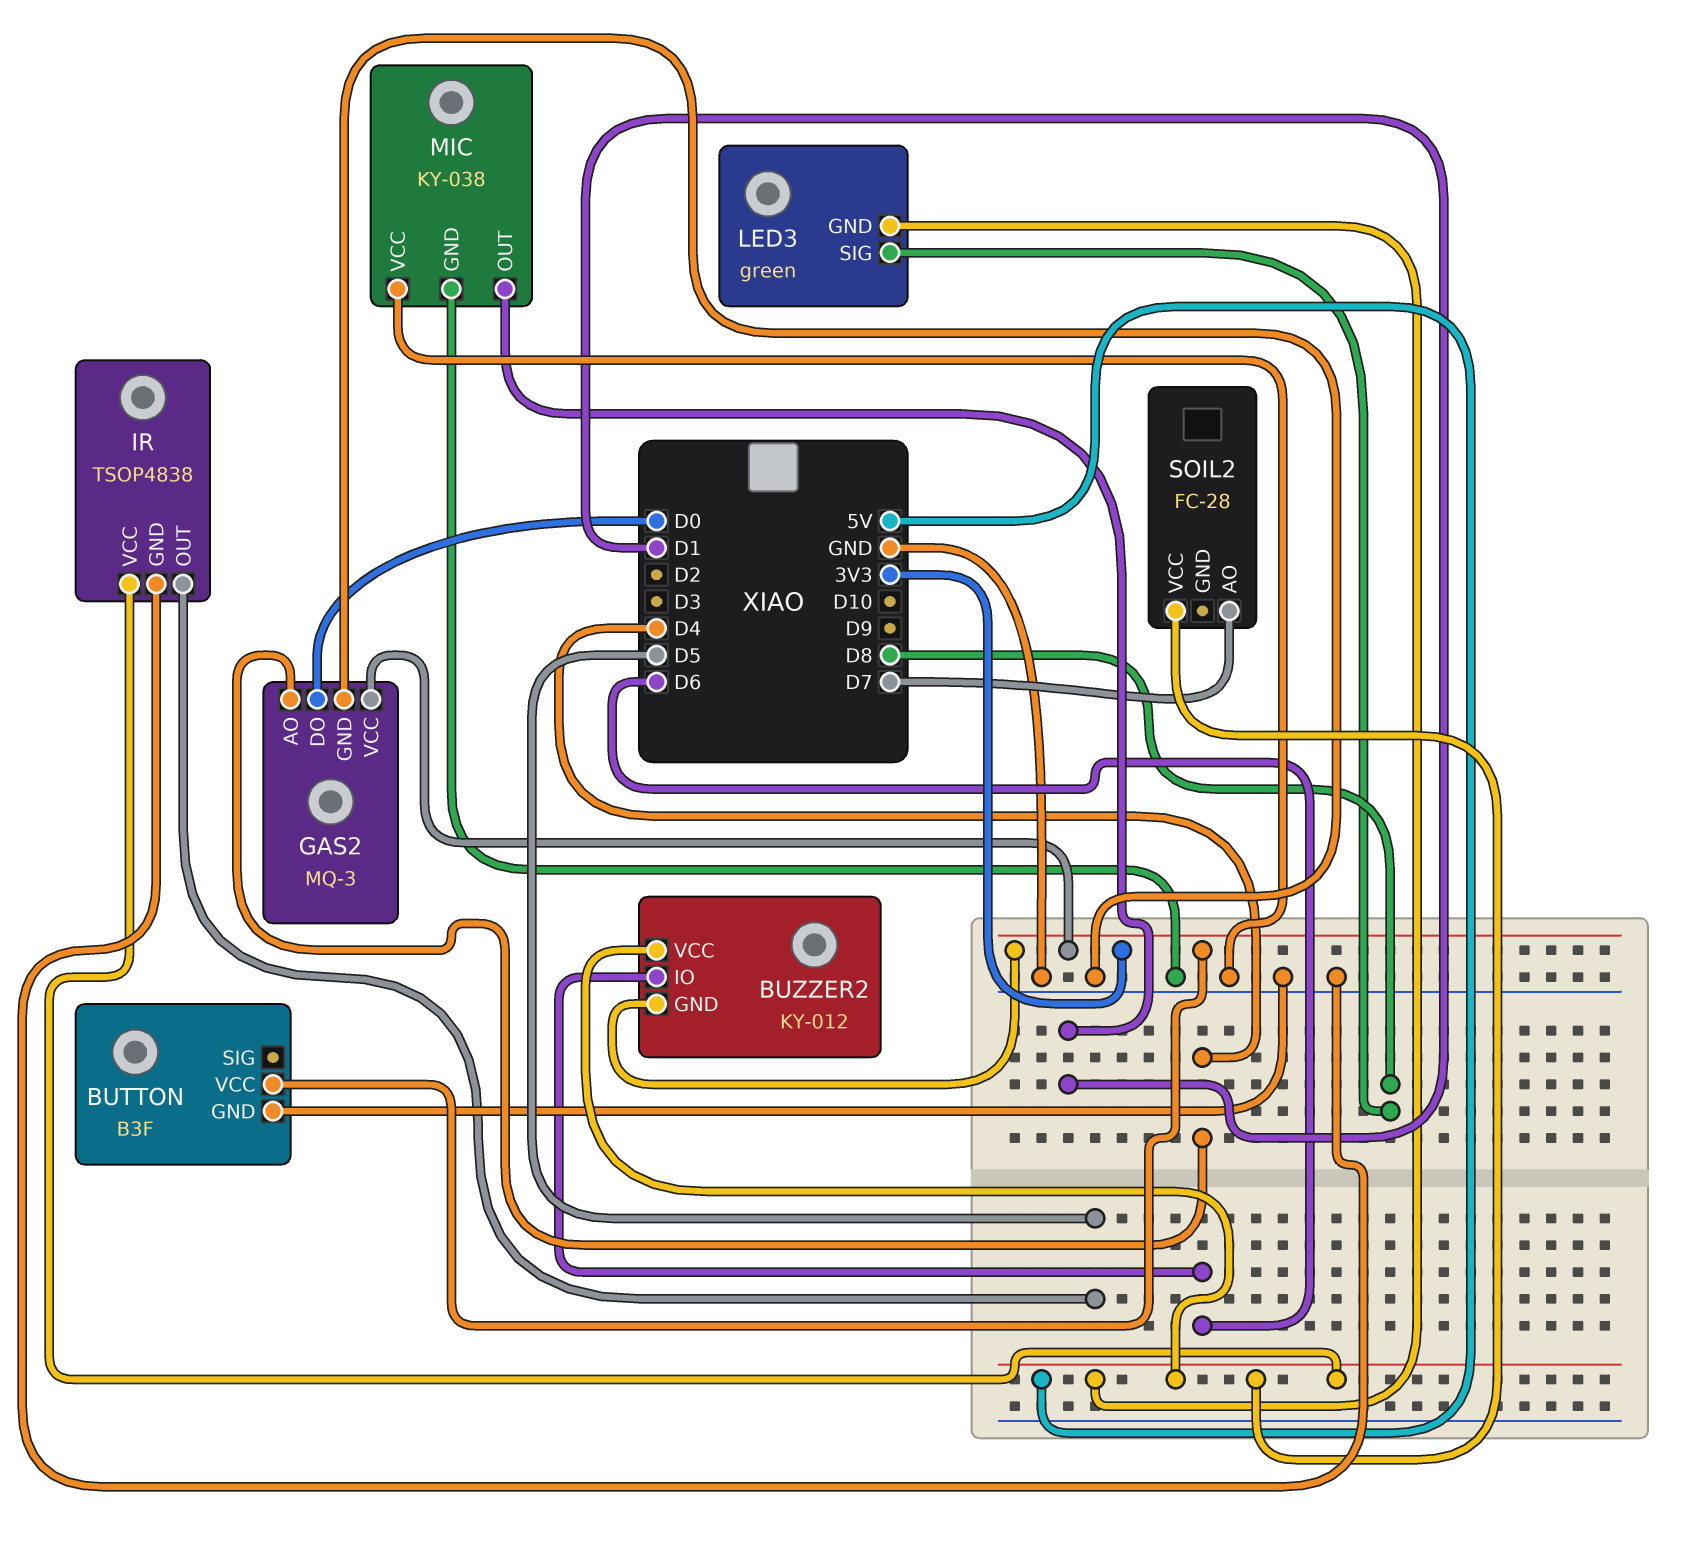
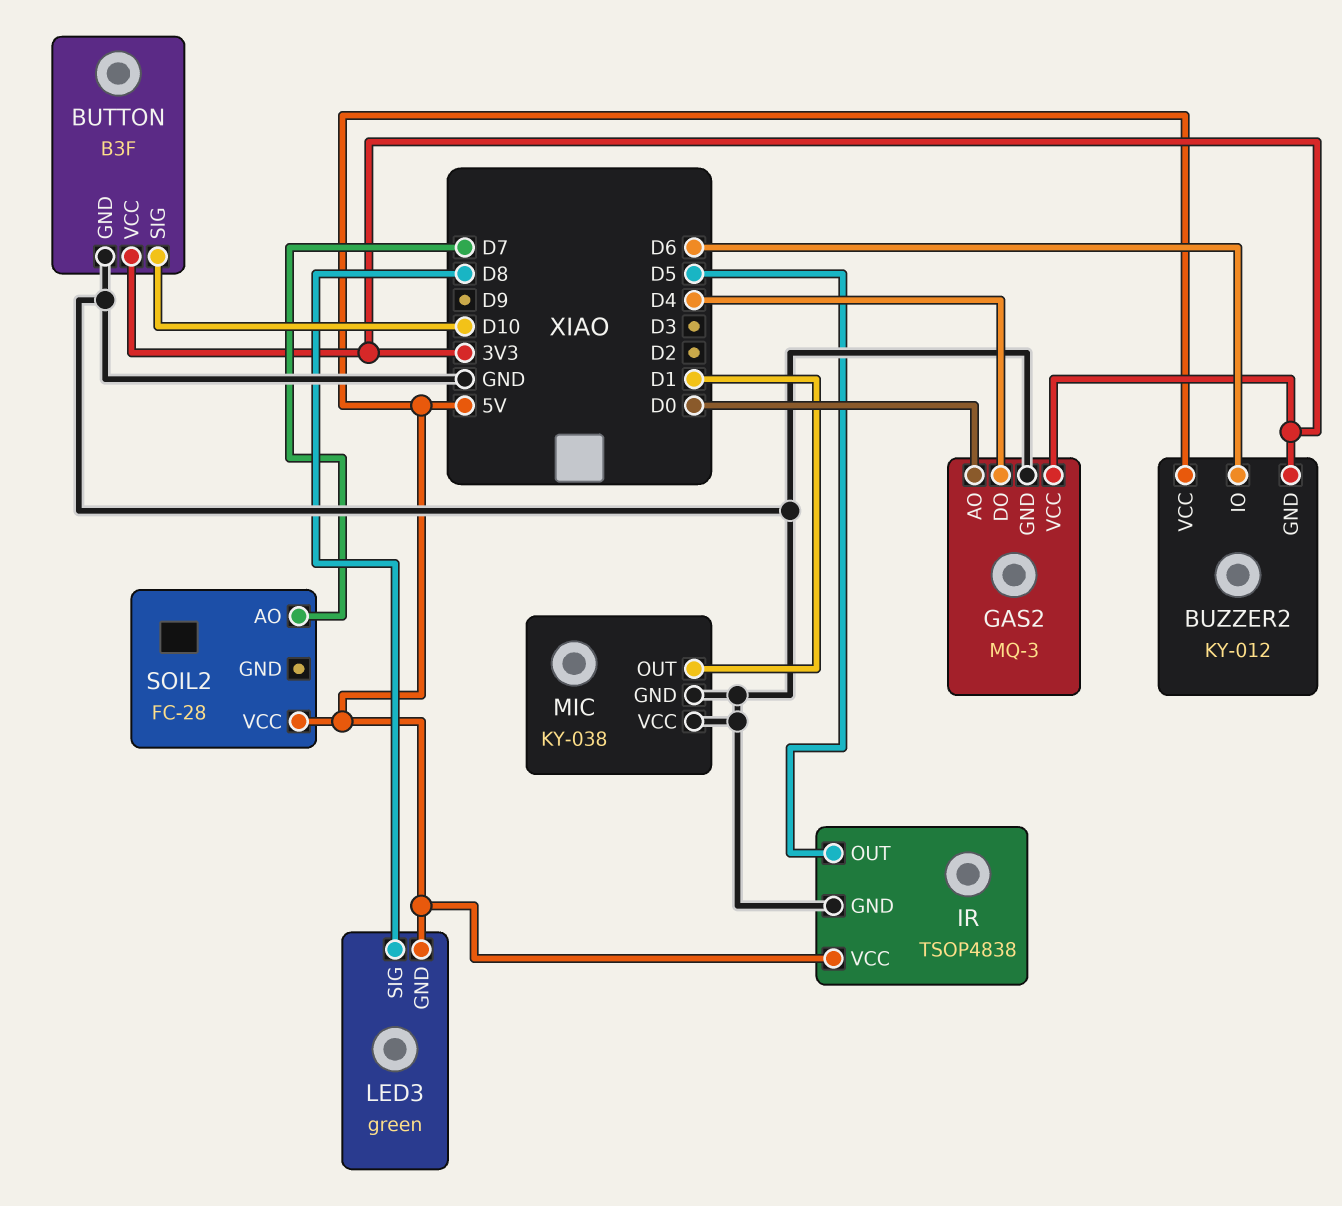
BUTTON pin SIG: none -> D10
GAS2 pin AO: D4 -> D0
GAS2 pin DO: D0 -> D4

